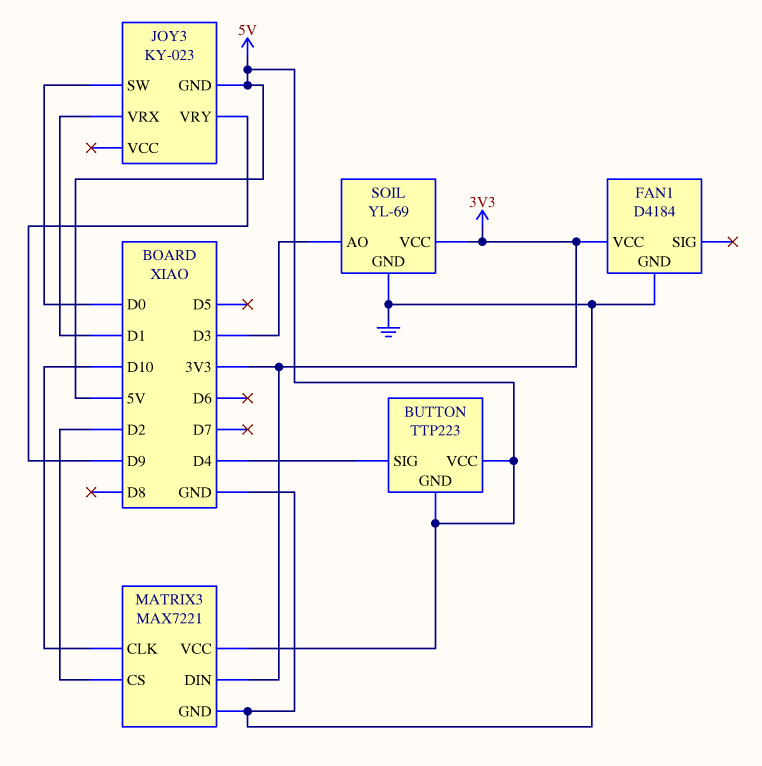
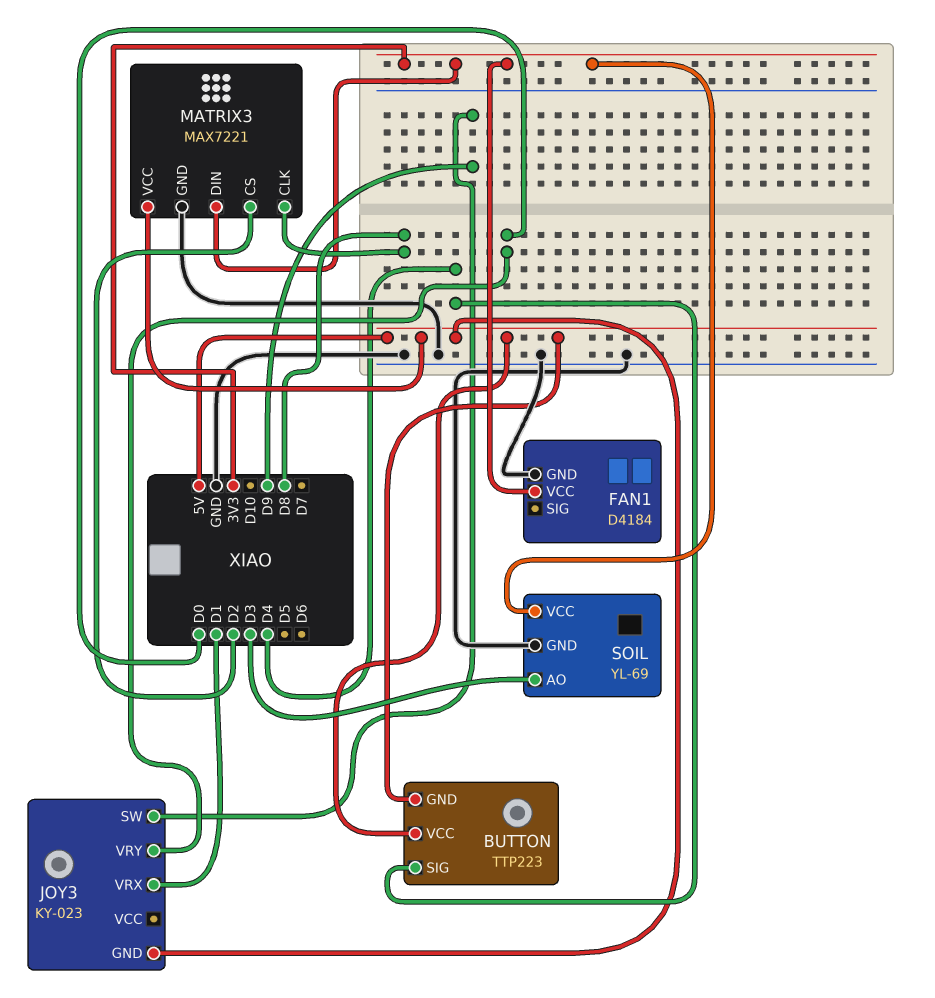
JOY3 pin SW: D0 -> D9
JOY3 pin VRY: D9 -> D0
MATRIX3 pin CLK: D10 -> D8

